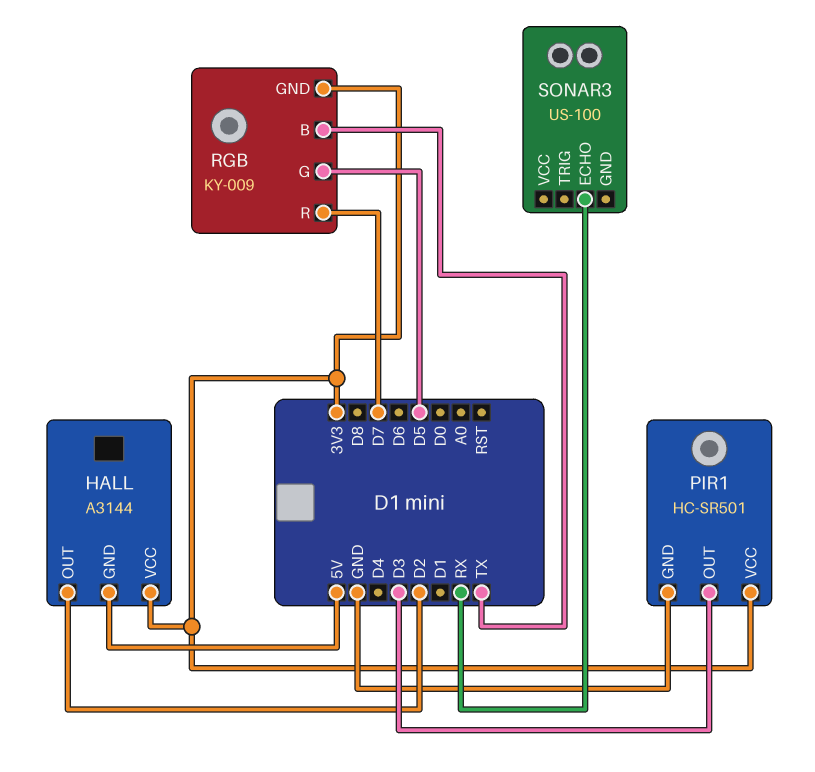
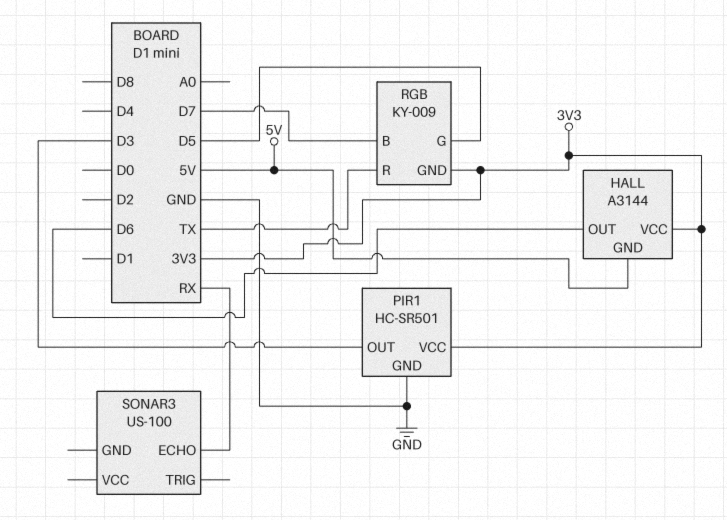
HALL pin OUT: D2 -> D6
RGB pin B: TX -> D7
RGB pin R: D7 -> TX

